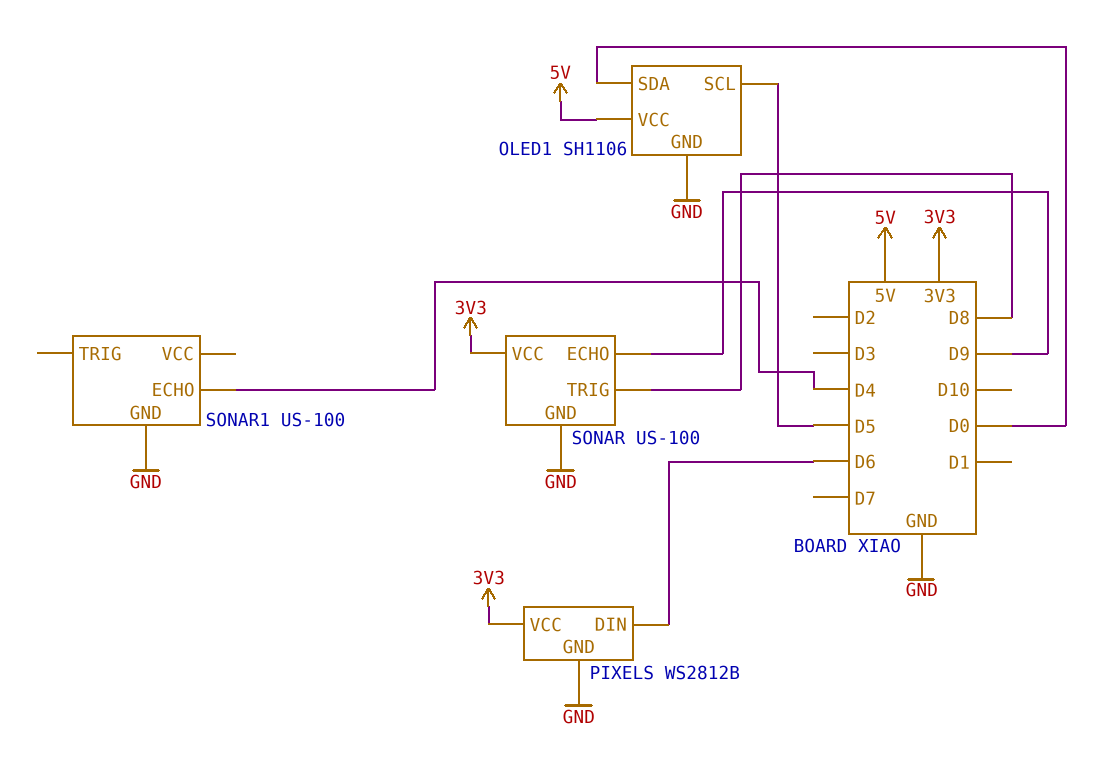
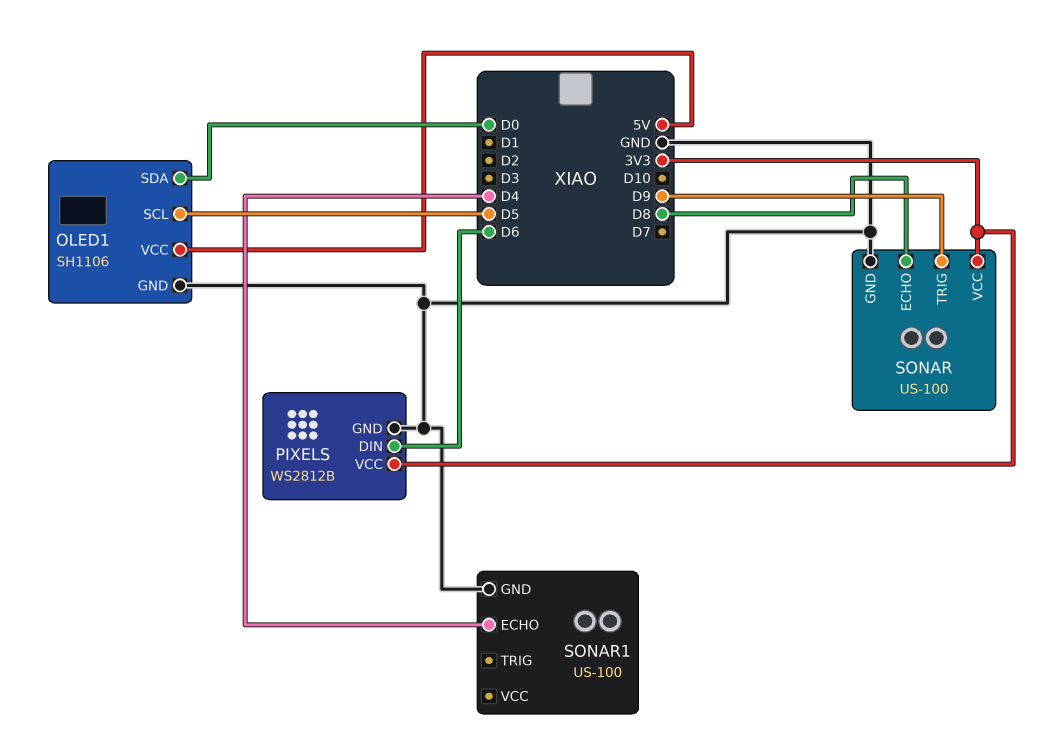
SONAR pin ECHO: D9 -> D8
SONAR pin TRIG: D8 -> D9

